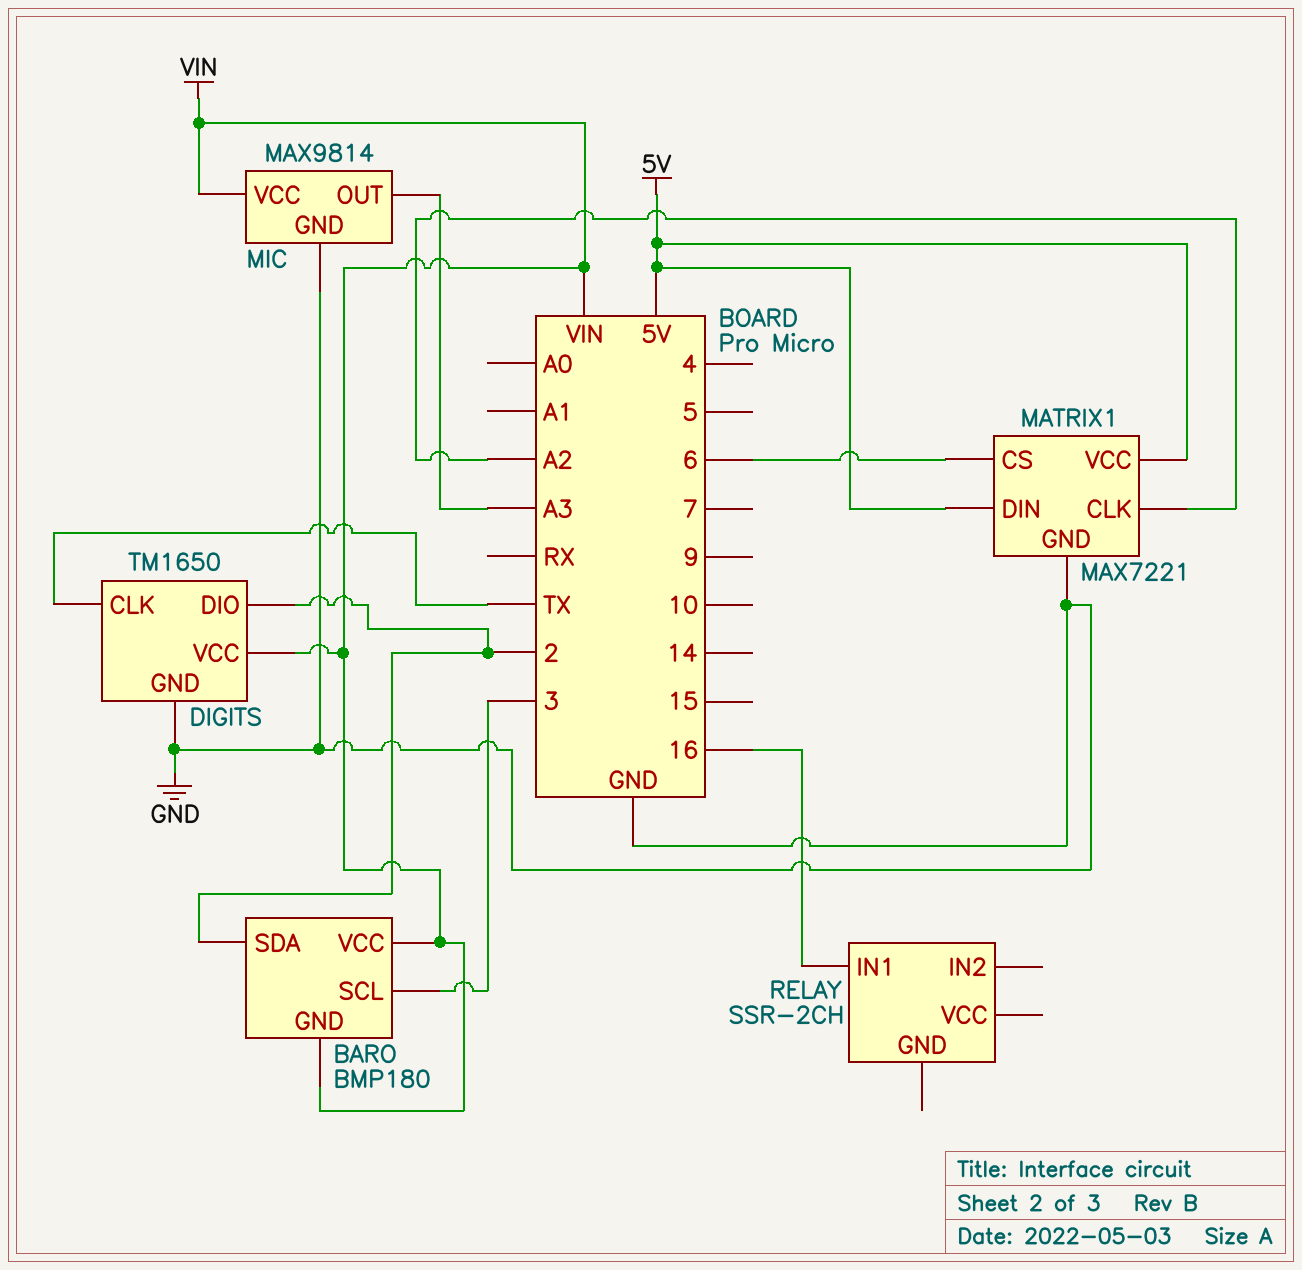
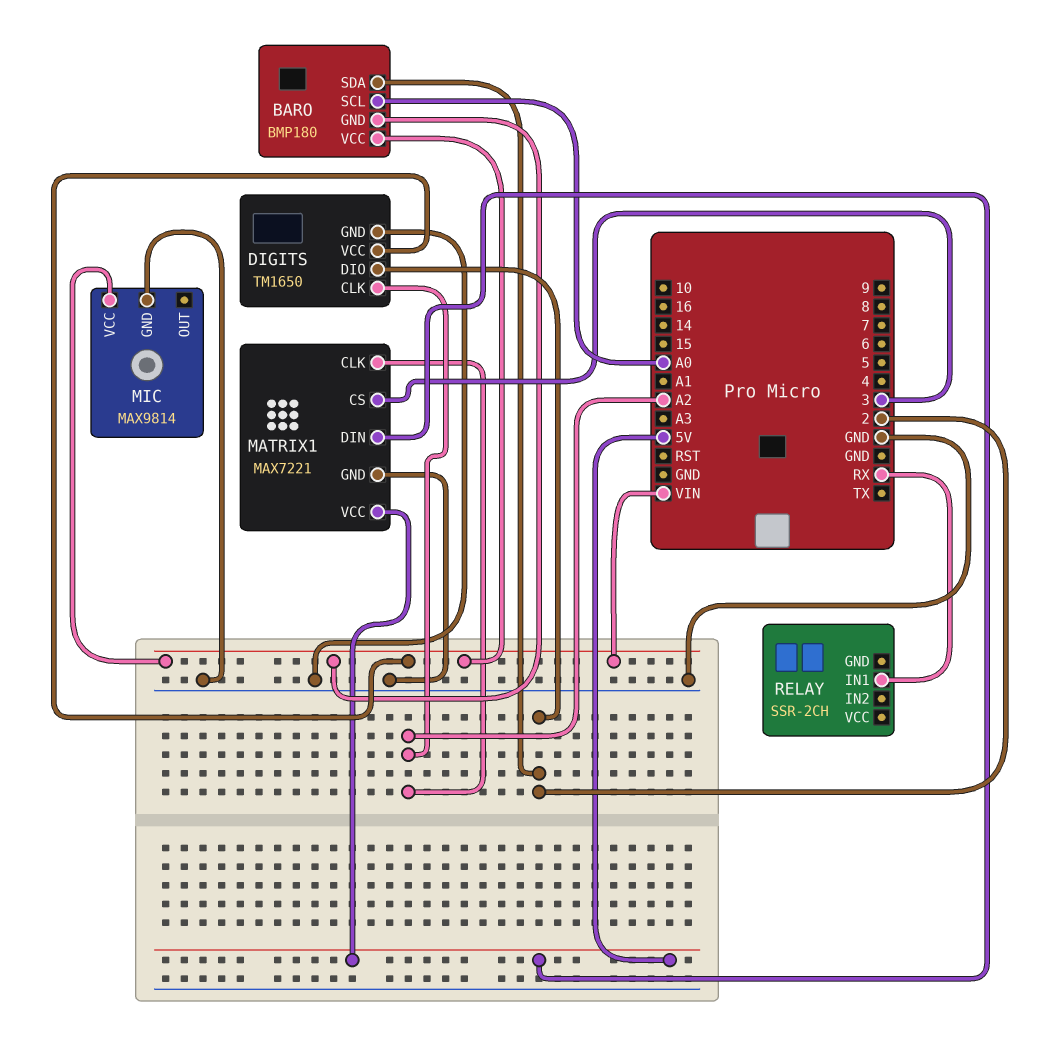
BARO pin SCL: 3 -> A0
DIGITS pin CLK: TX -> A2
MATRIX1 pin CS: 6 -> 3
MIC pin OUT: A3 -> none
RELAY pin IN1: 16 -> RX

